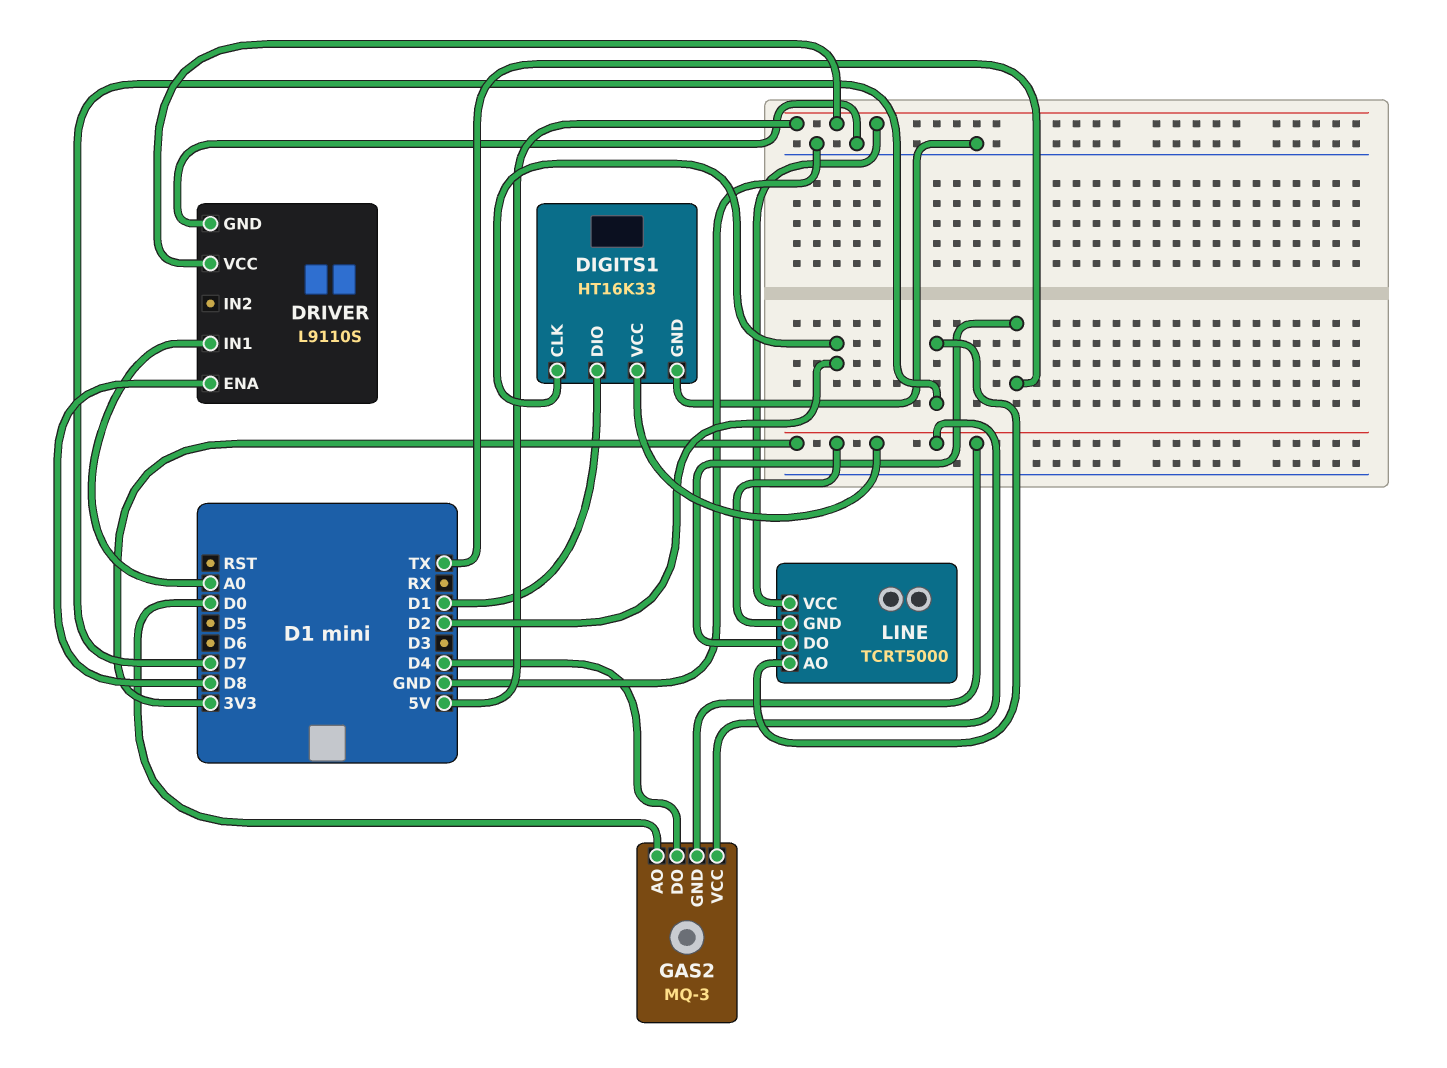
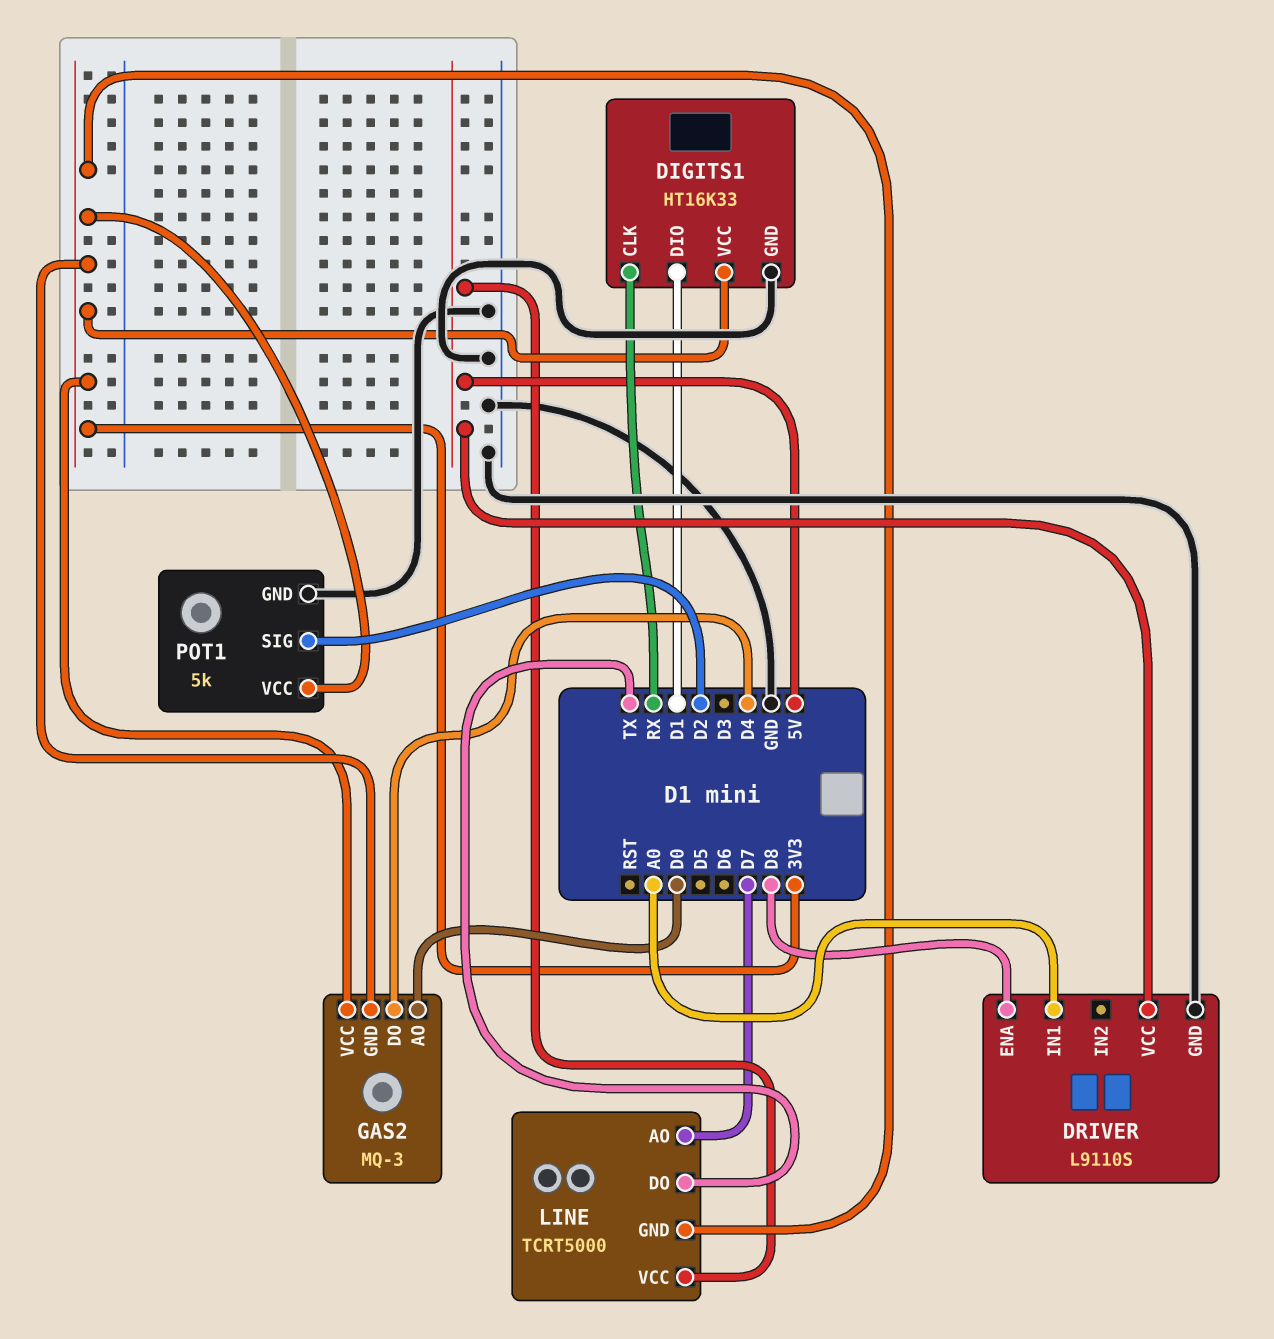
DIGITS1 pin CLK: D2 -> RX
POT1: none -> 5k
POT1 pin GND: none -> GND
POT1 pin SIG: none -> D2
POT1 pin VCC: none -> 3V3

